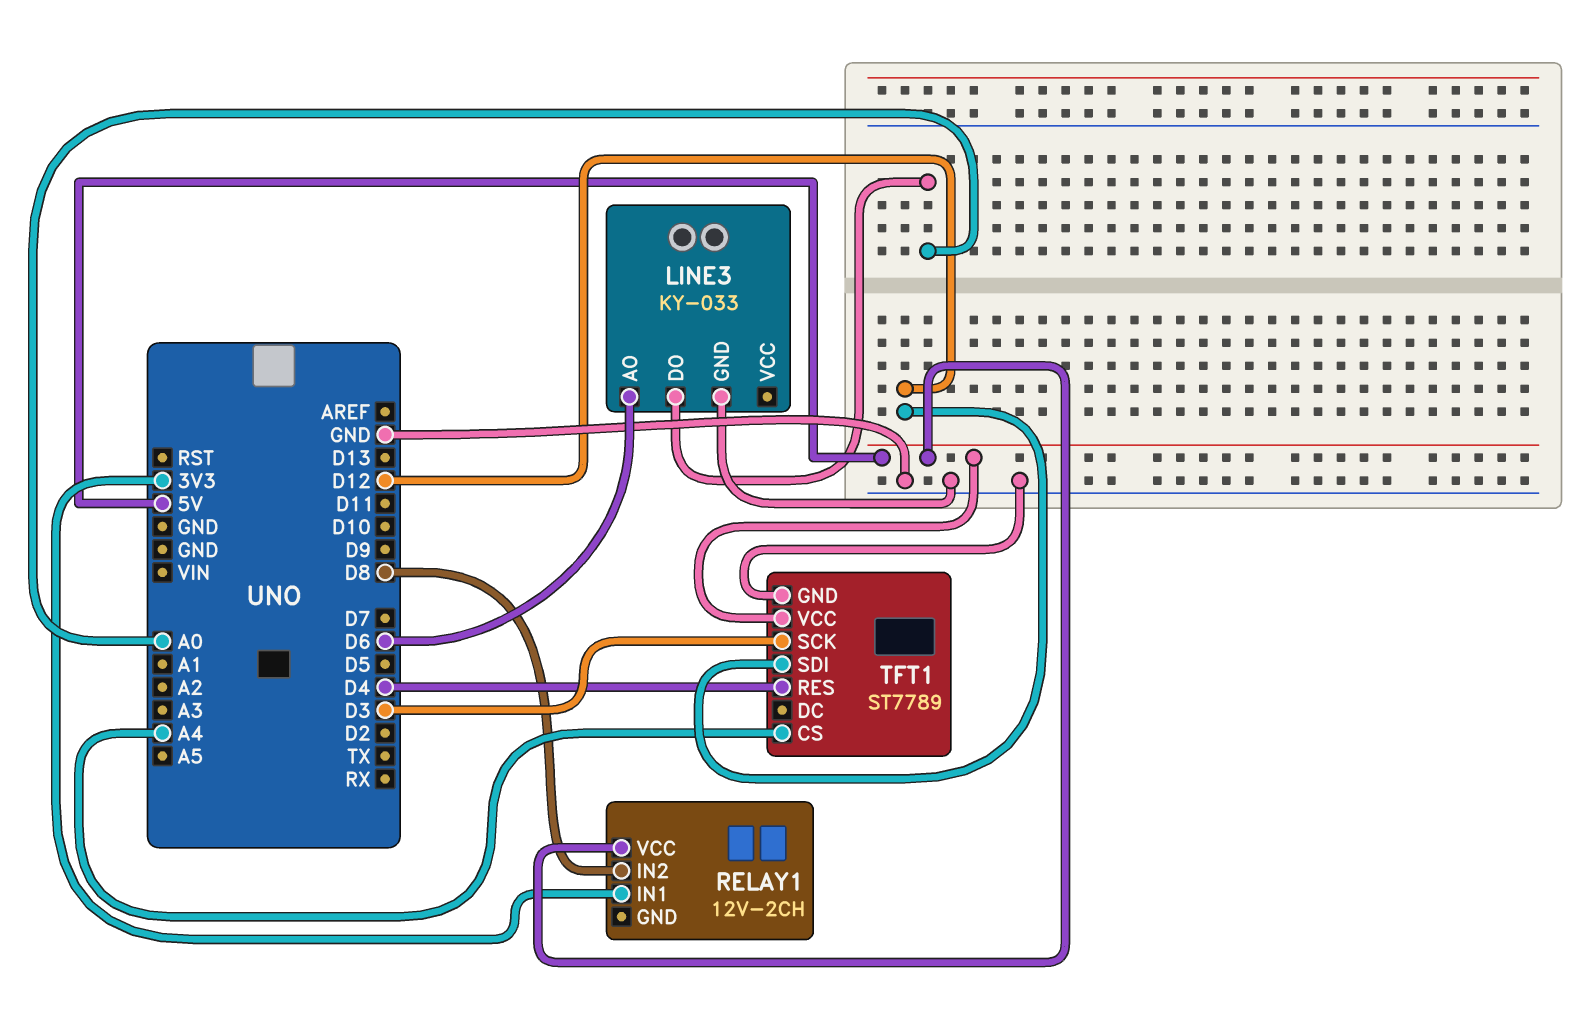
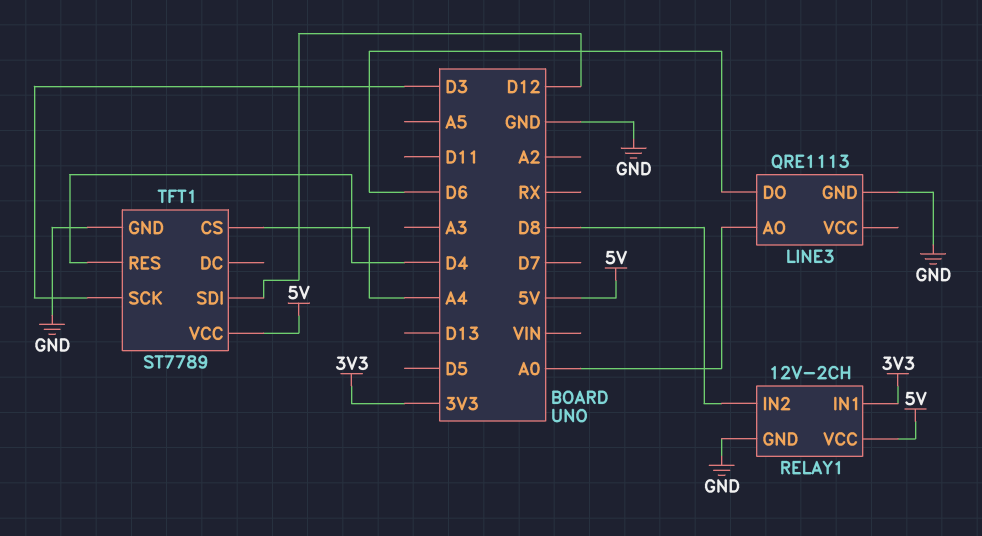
LINE3: KY-033 -> QRE1113
LINE3 pin AO: D6 -> A0
LINE3 pin DO: A0 -> D6
RELAY1 pin GND: none -> GND

